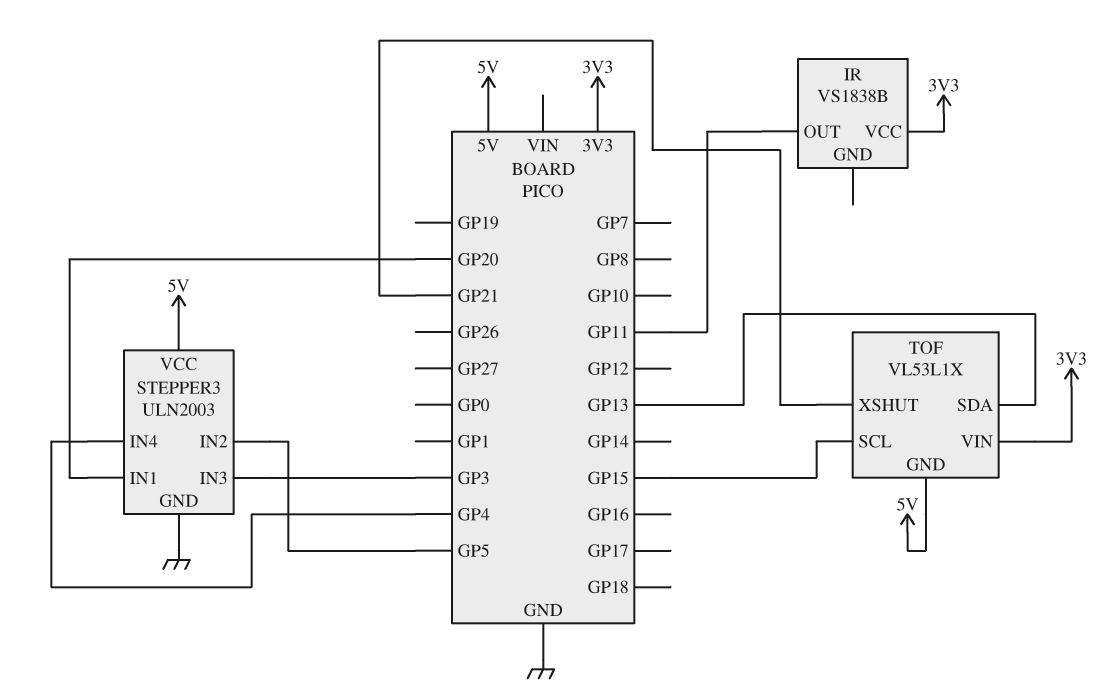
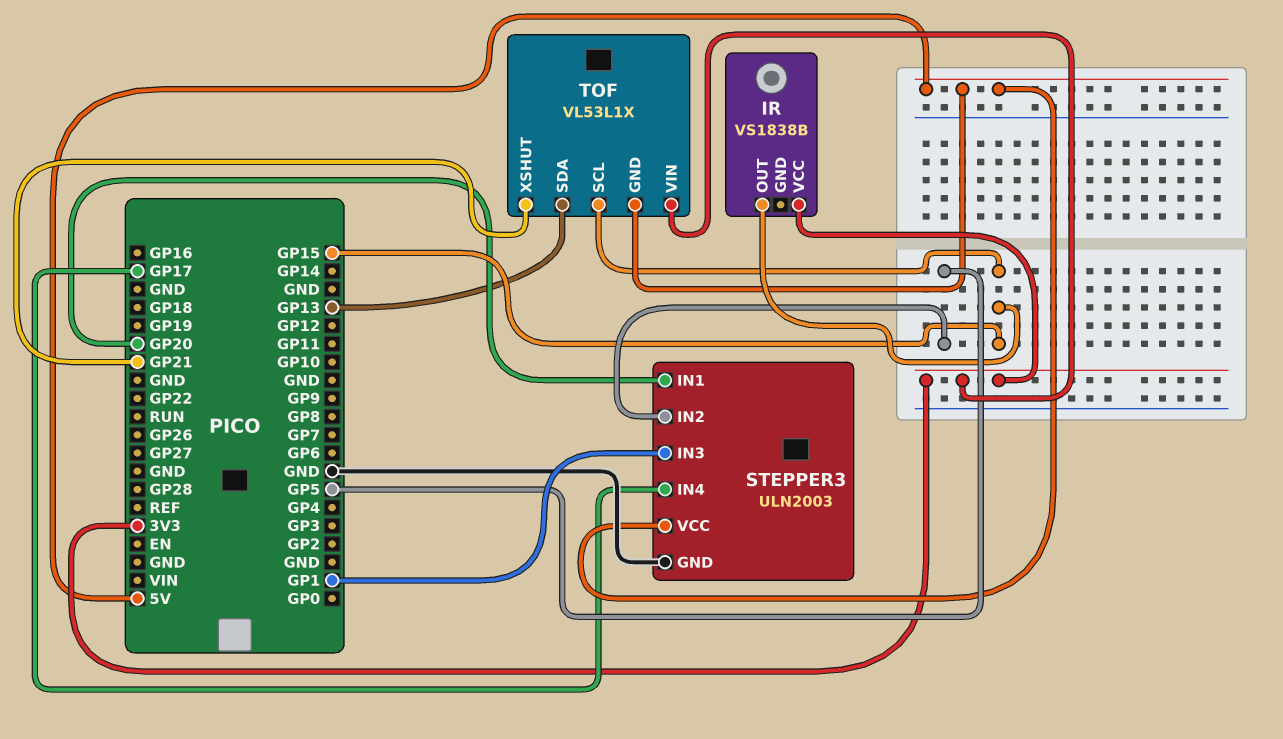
IR pin OUT: GP11 -> GP15
STEPPER3 pin IN3: GP3 -> GP1
STEPPER3 pin IN4: GP4 -> GP17

